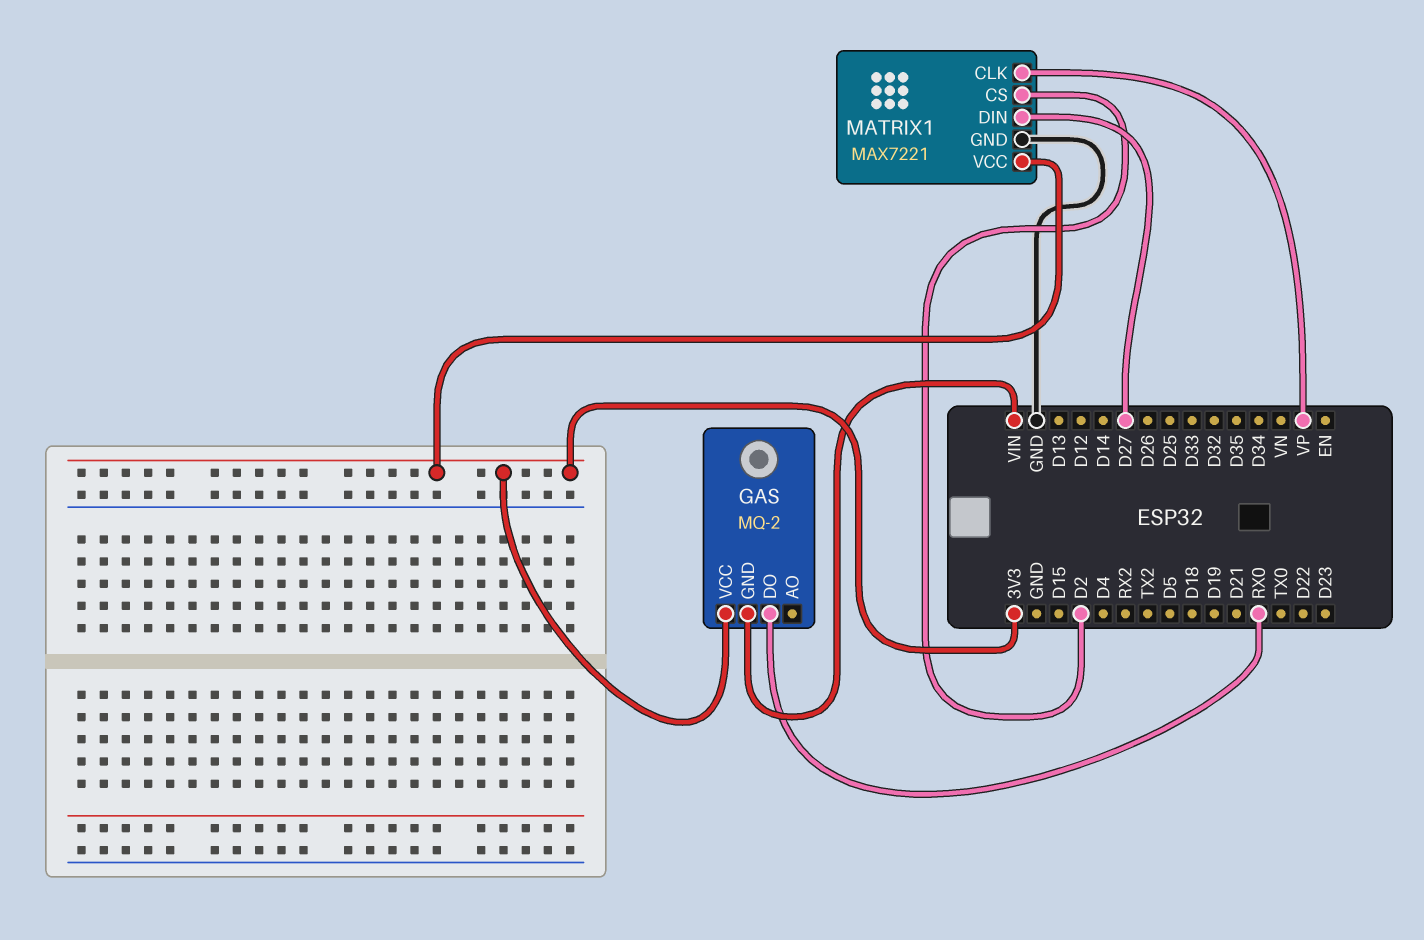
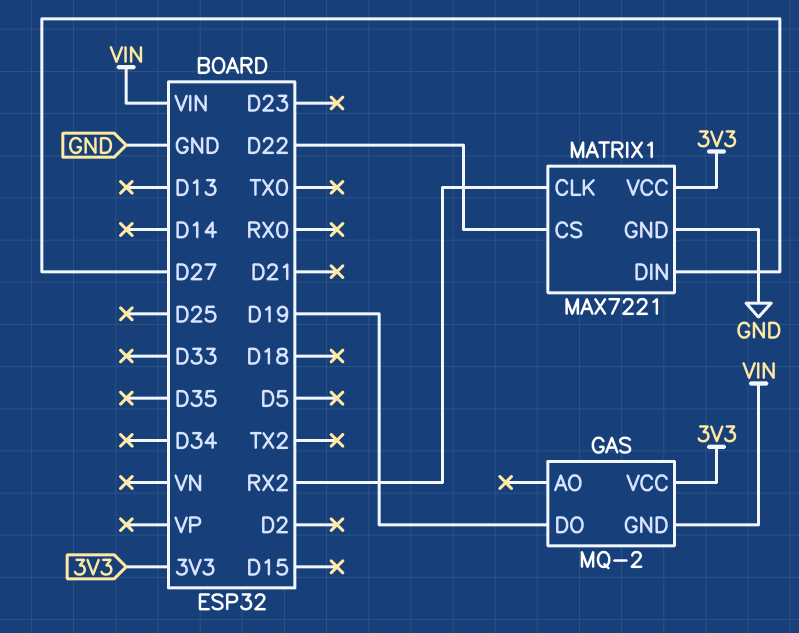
GAS pin DO: RX0 -> D19
MATRIX1 pin CLK: VP -> RX2
MATRIX1 pin CS: D2 -> D22

